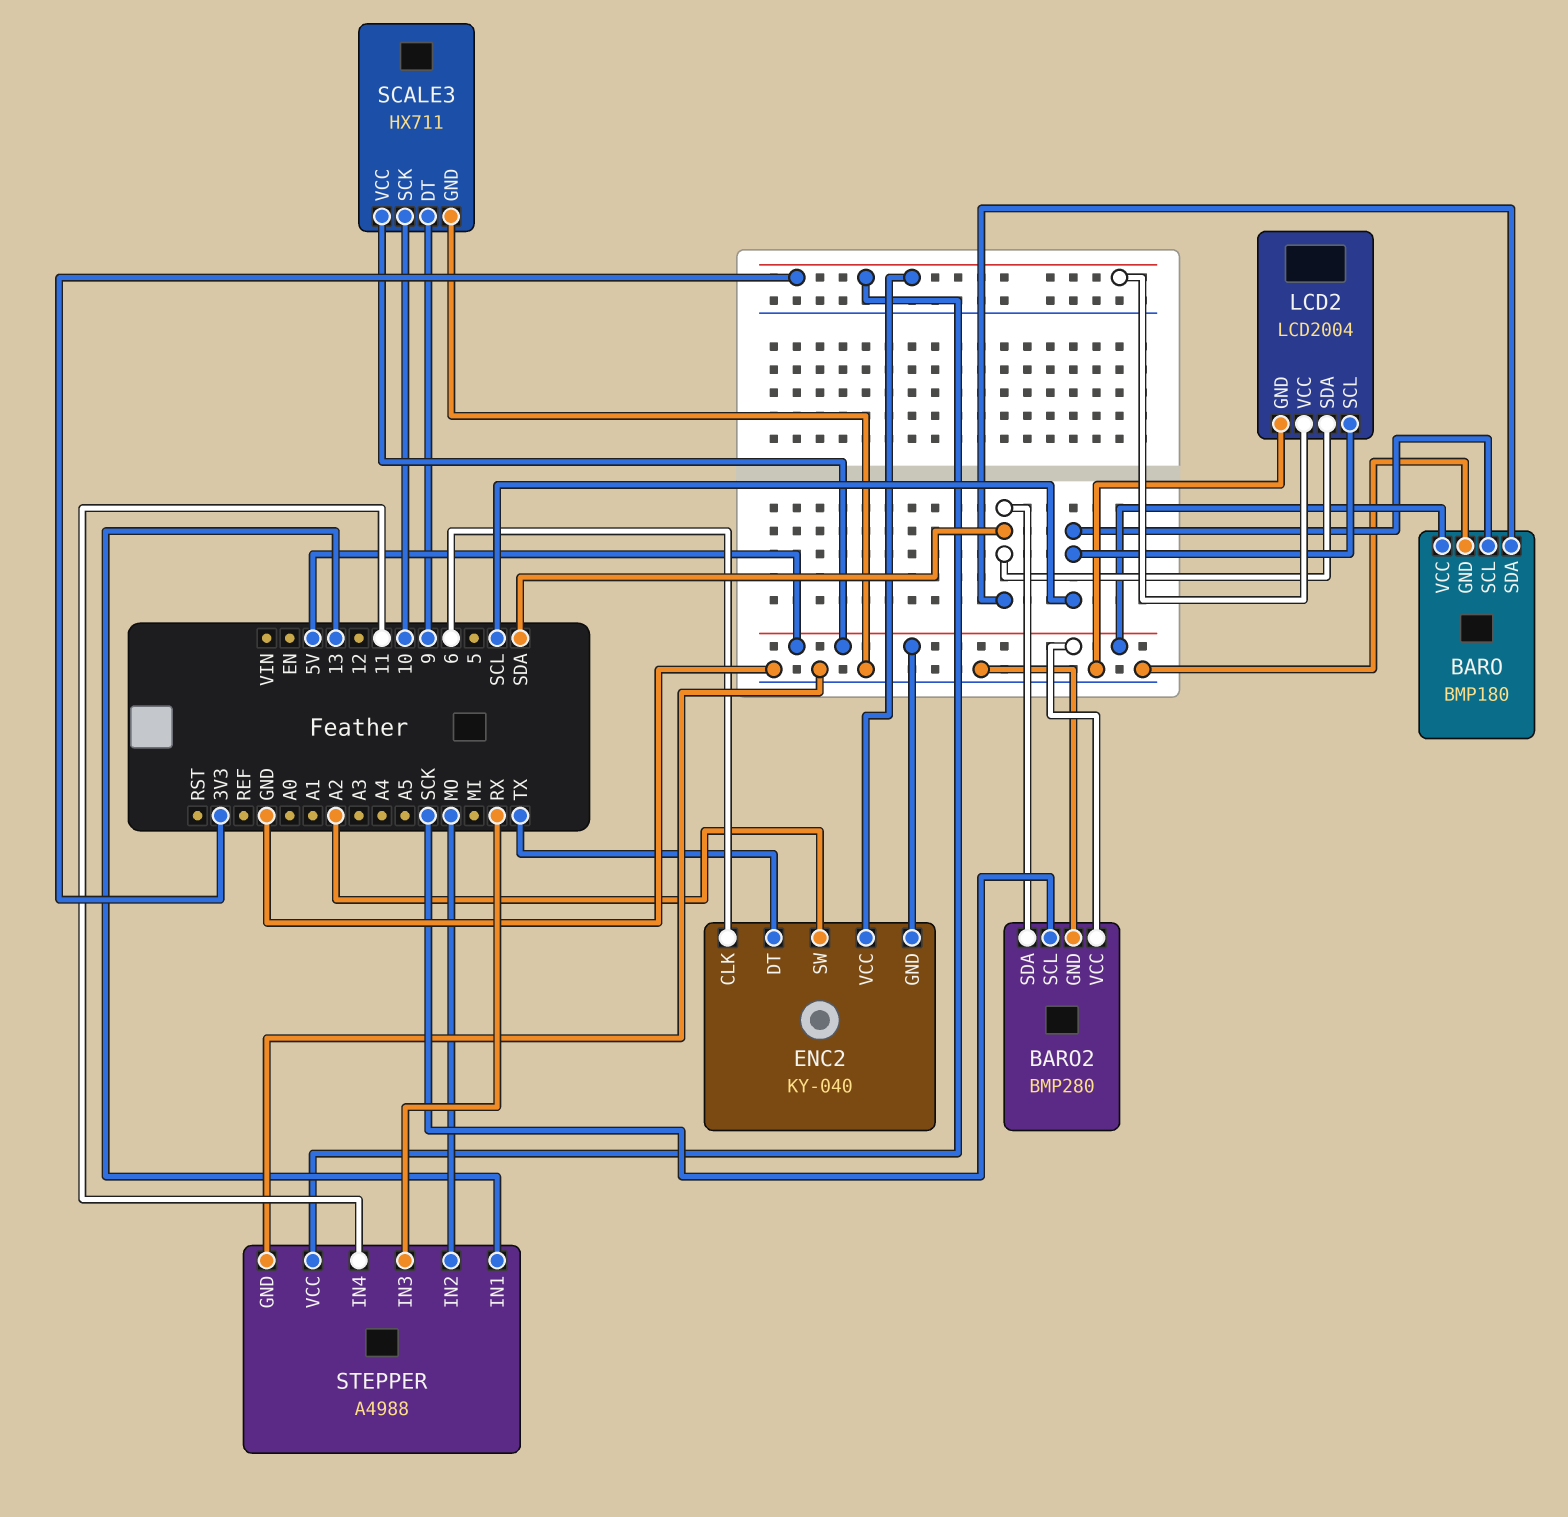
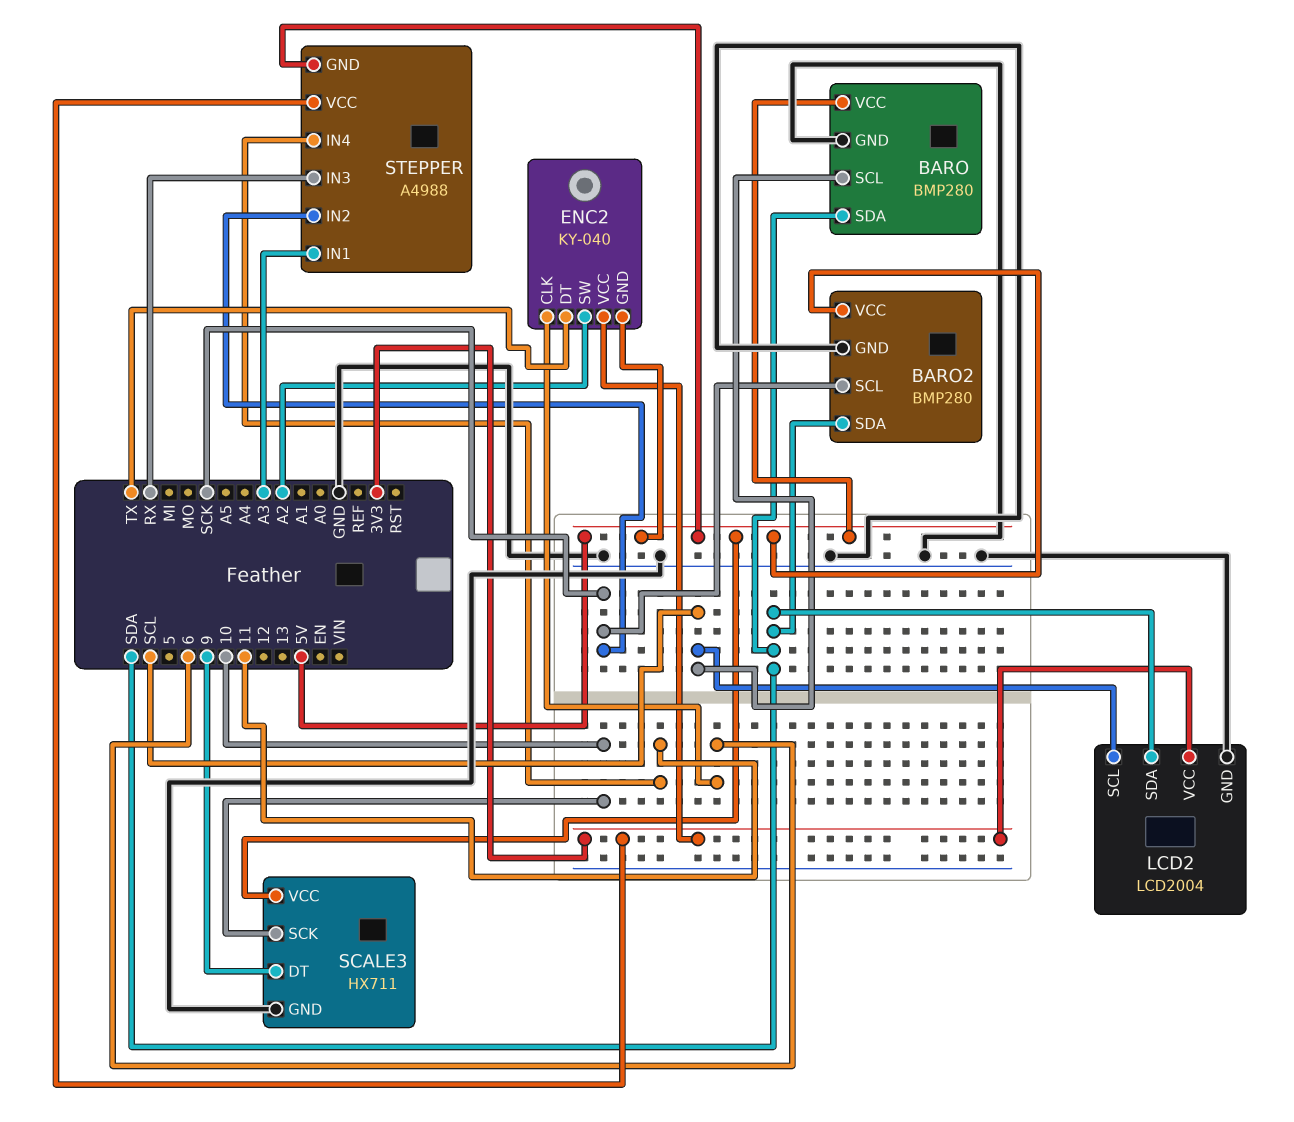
BARO: BMP180 -> BMP280
STEPPER pin GND: GND -> 5V
STEPPER pin IN1: 13 -> A3
STEPPER pin IN2: MO -> SCK

